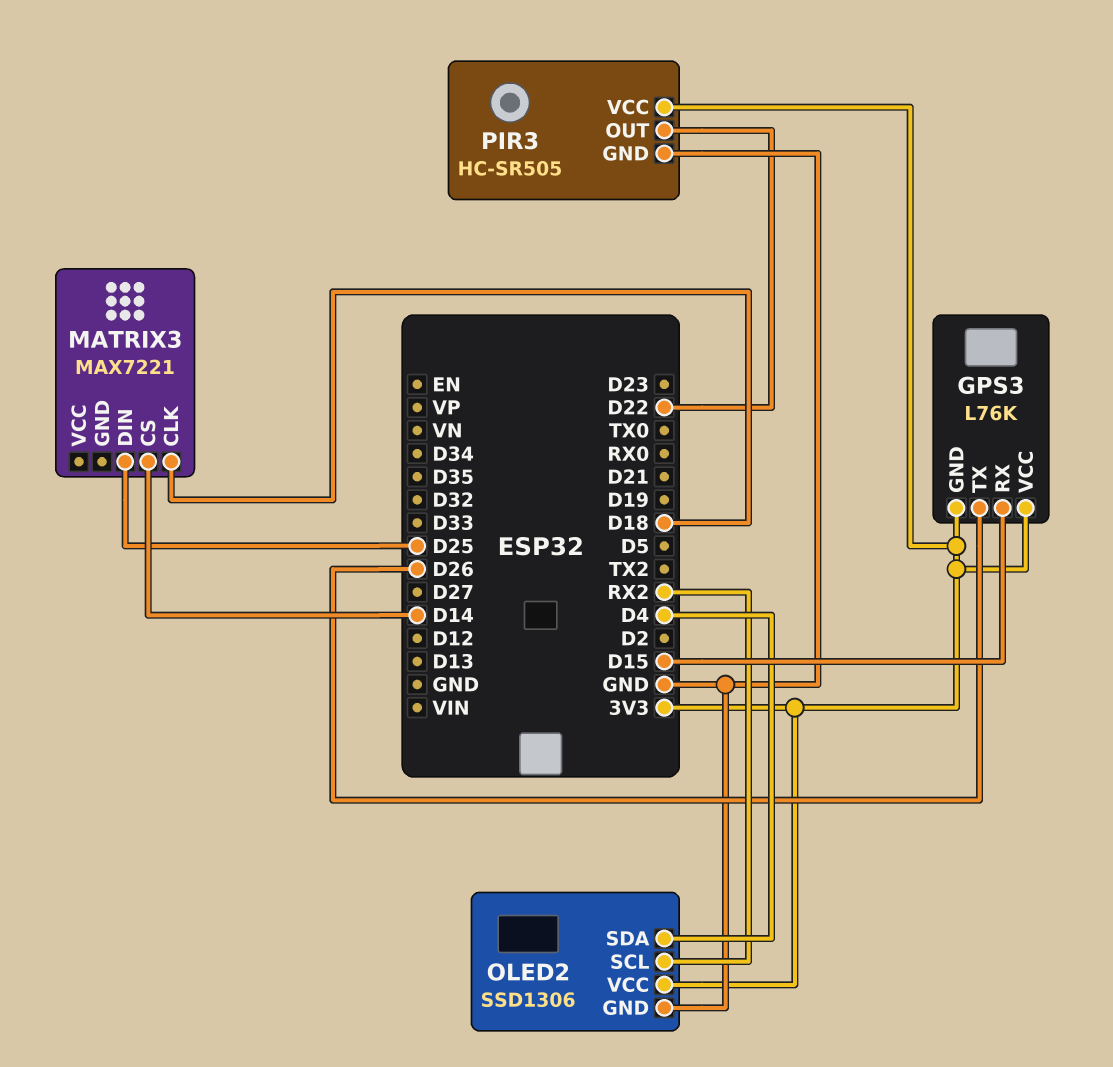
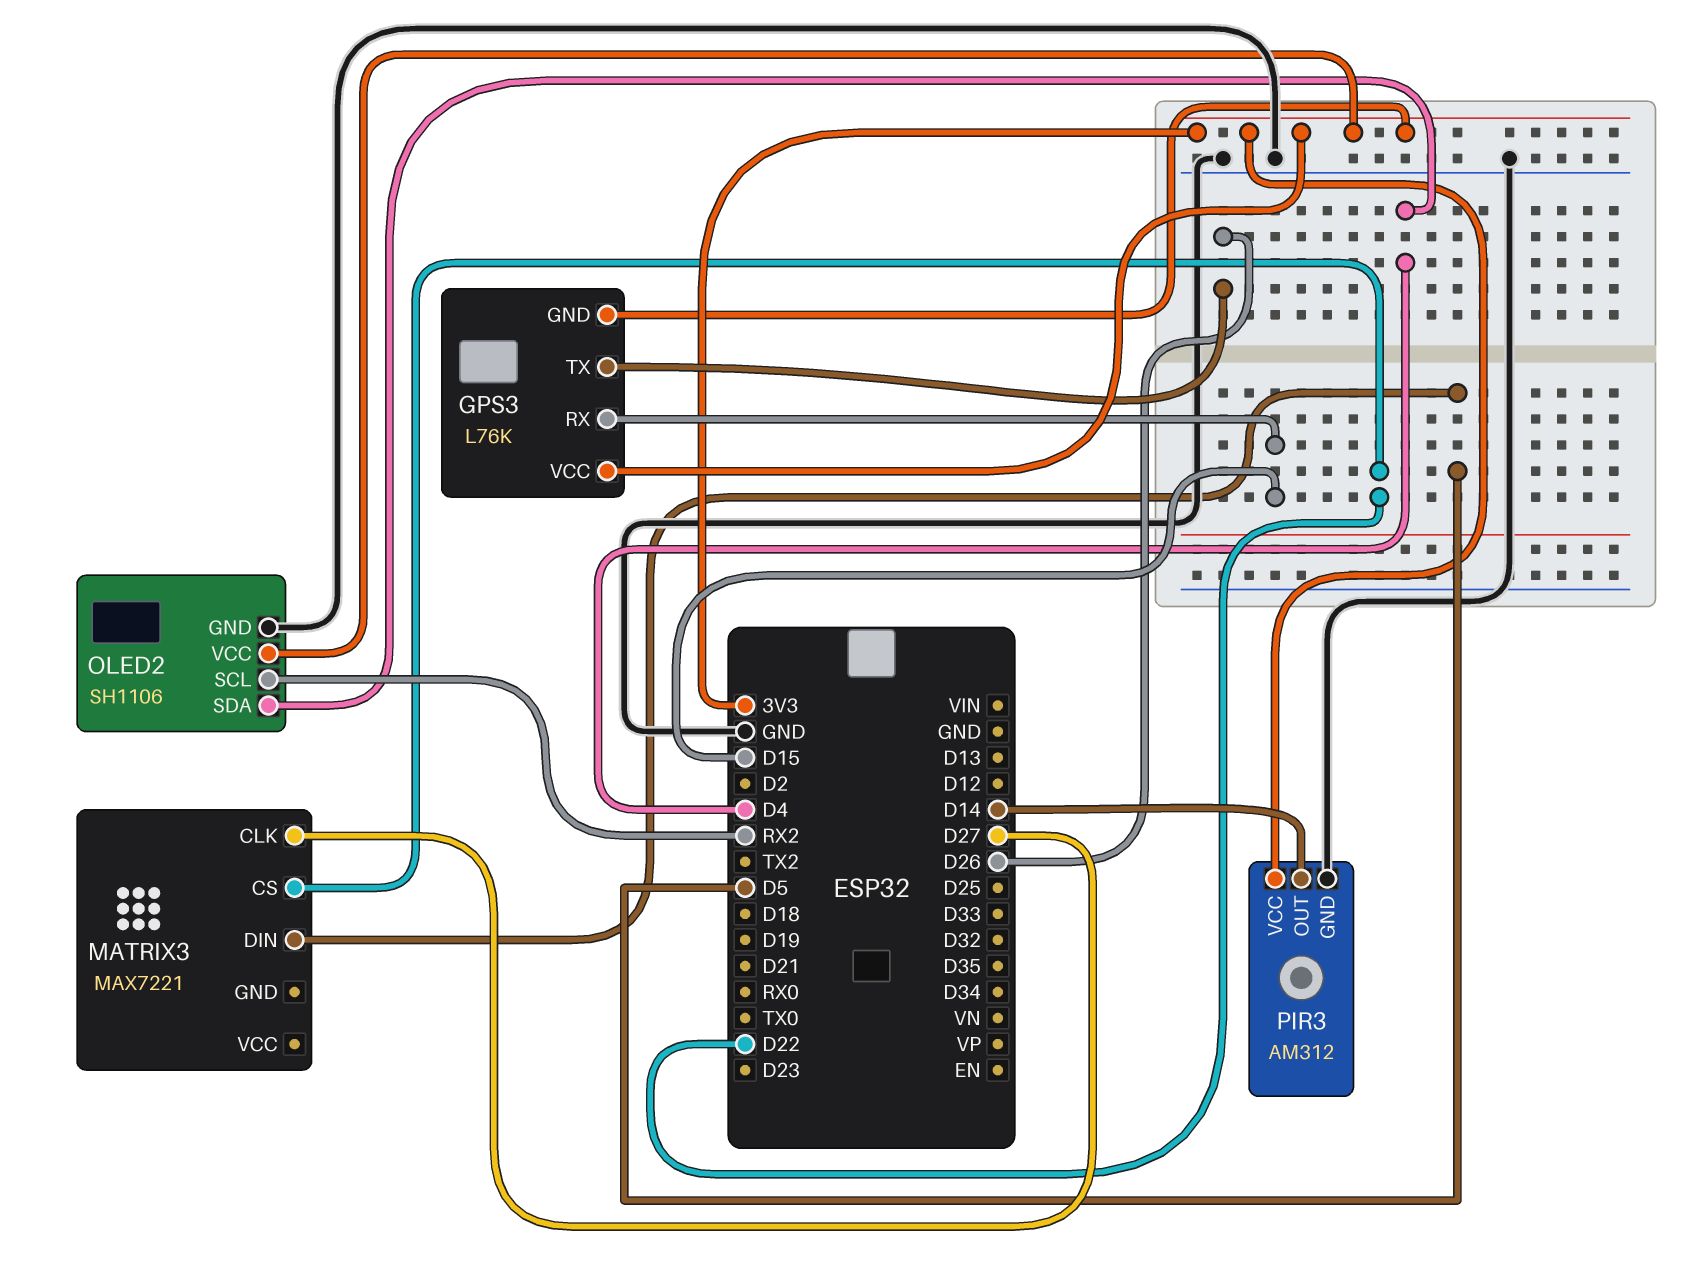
MATRIX3 pin CLK: D18 -> D27
MATRIX3 pin CS: D14 -> D22
MATRIX3 pin DIN: D25 -> D5
OLED2: SSD1306 -> SH1106
PIR3: HC-SR505 -> AM312
PIR3 pin OUT: D22 -> D14

